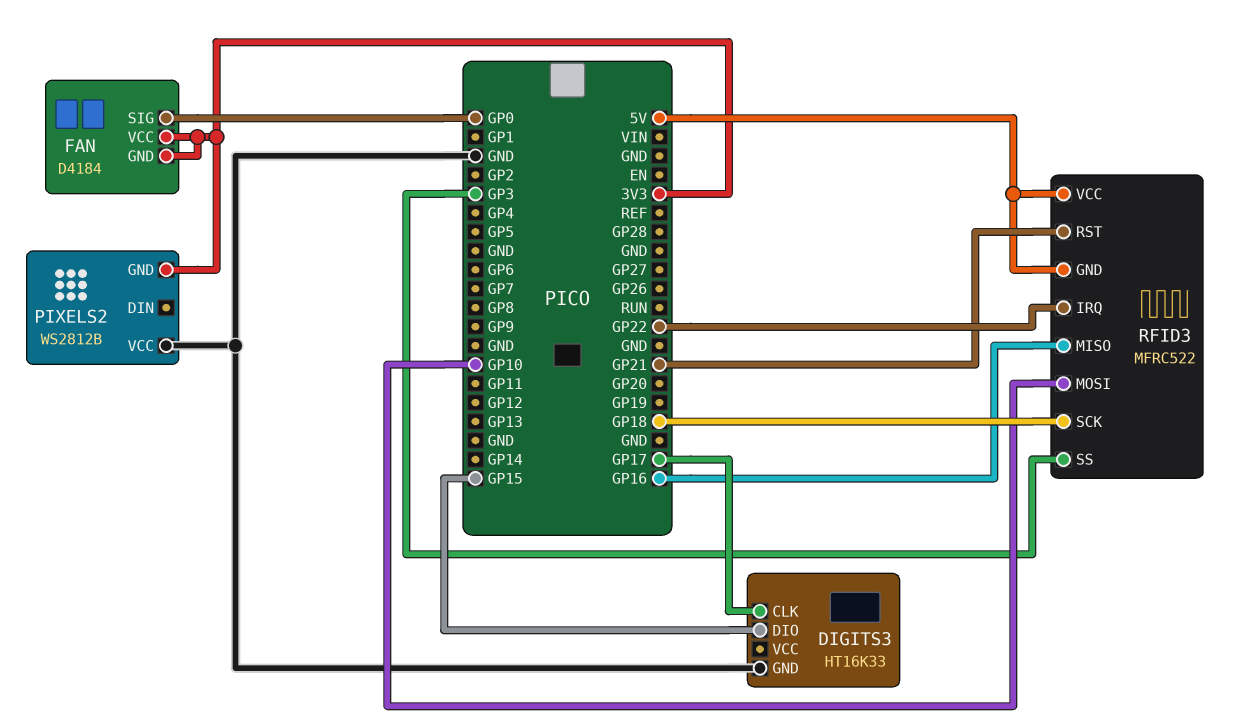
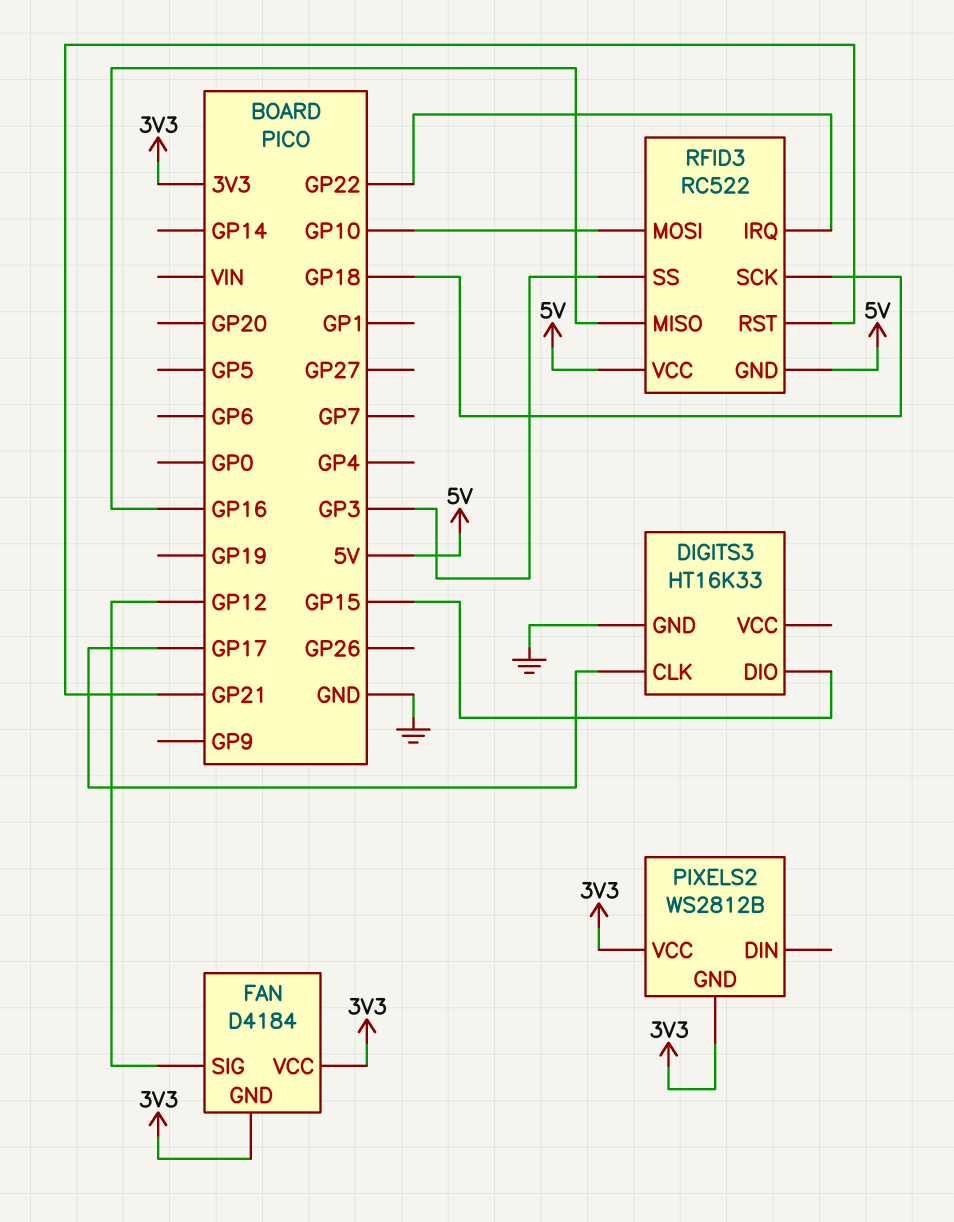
FAN pin SIG: GP0 -> GP12
PIXELS2 pin VCC: GND -> 3V3
RFID3: MFRC522 -> RC522

